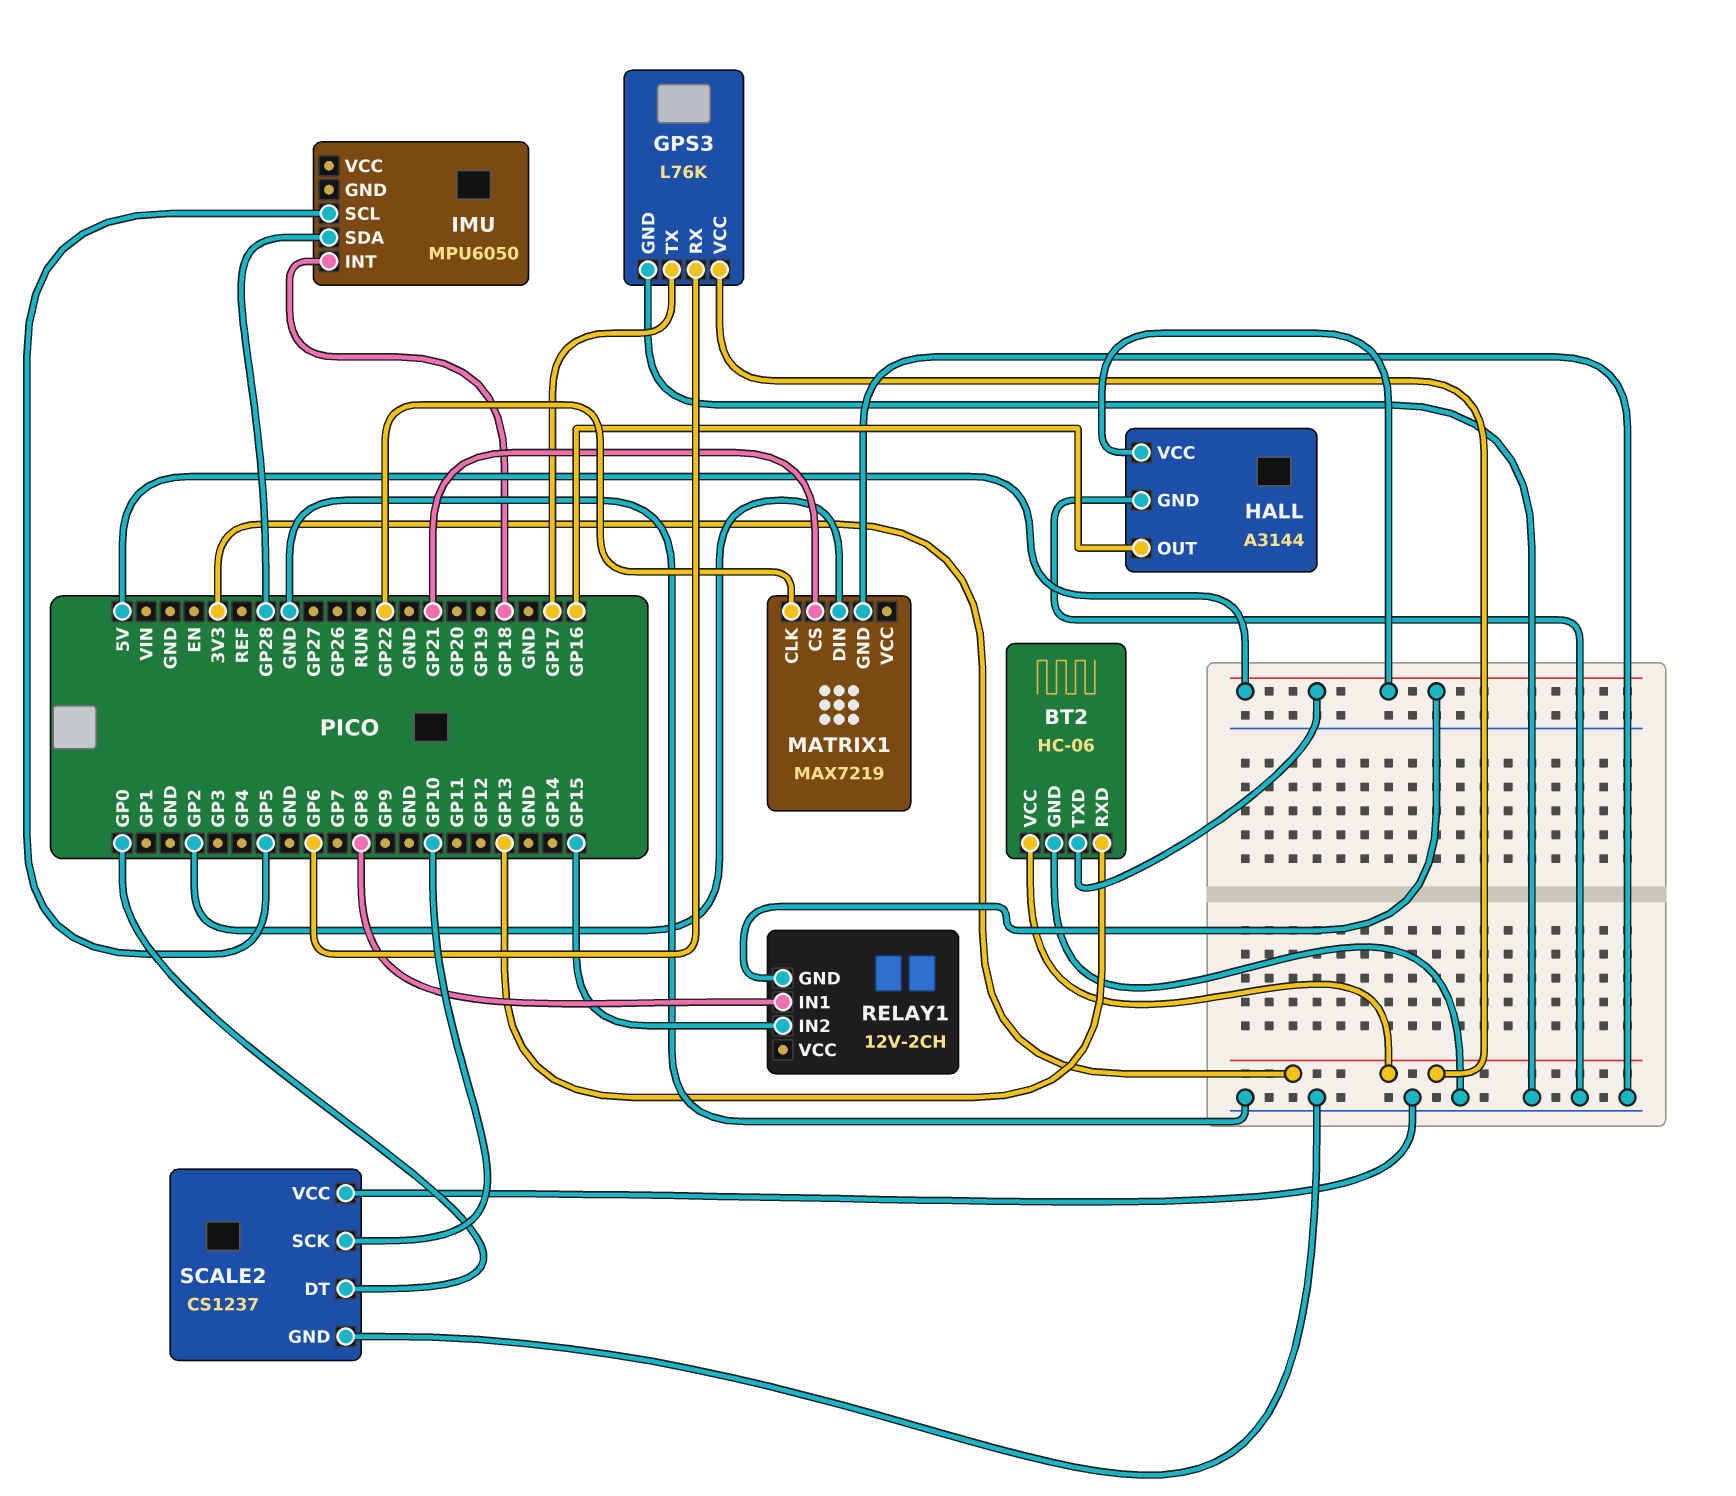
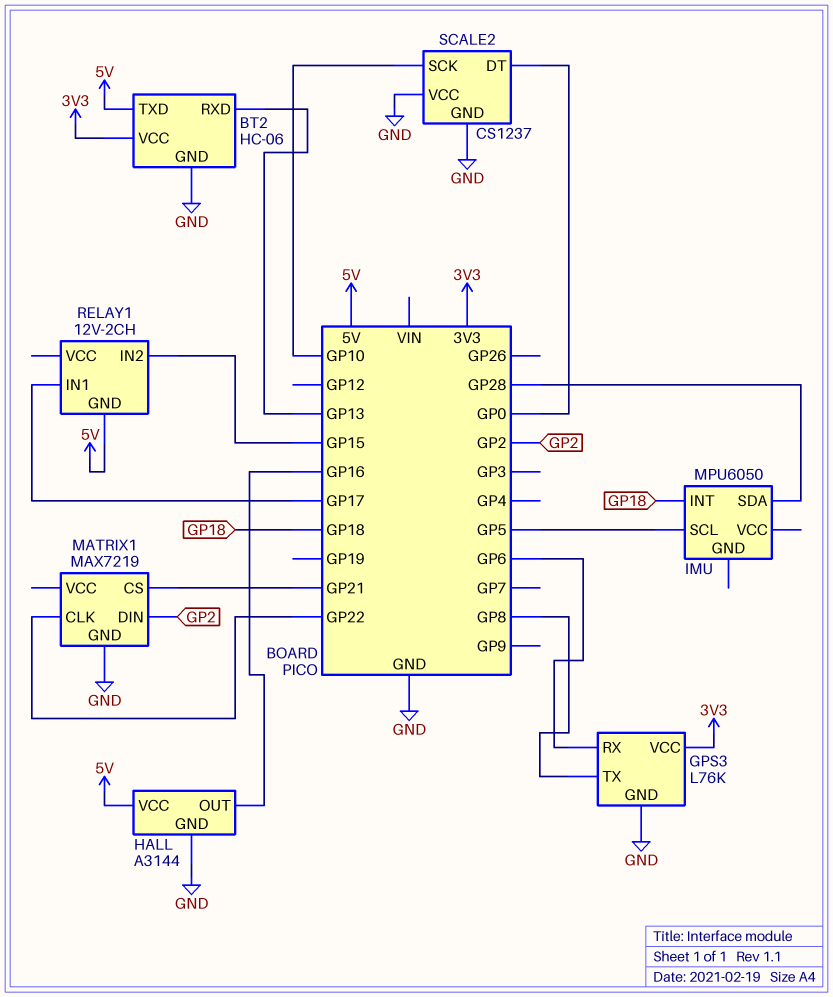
GPS3 pin TX: GP17 -> GP8
RELAY1 pin IN1: GP8 -> GP17

